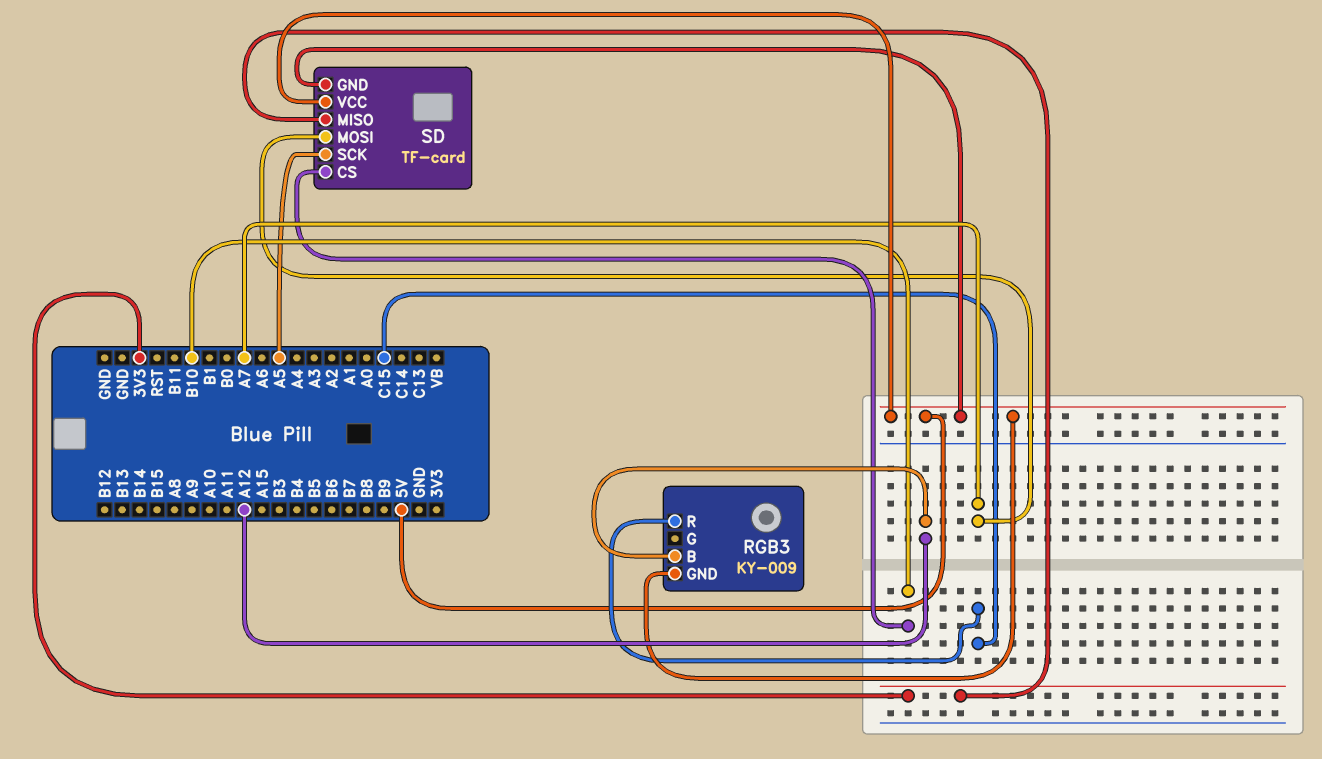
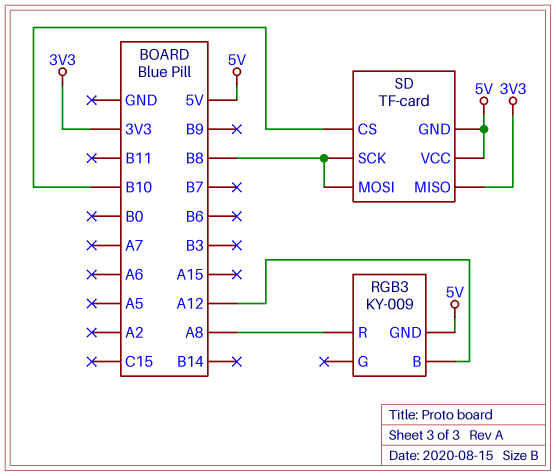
RGB3 pin R: C15 -> A8
SD pin MOSI: A7 -> B8
SD pin SCK: A5 -> B8

